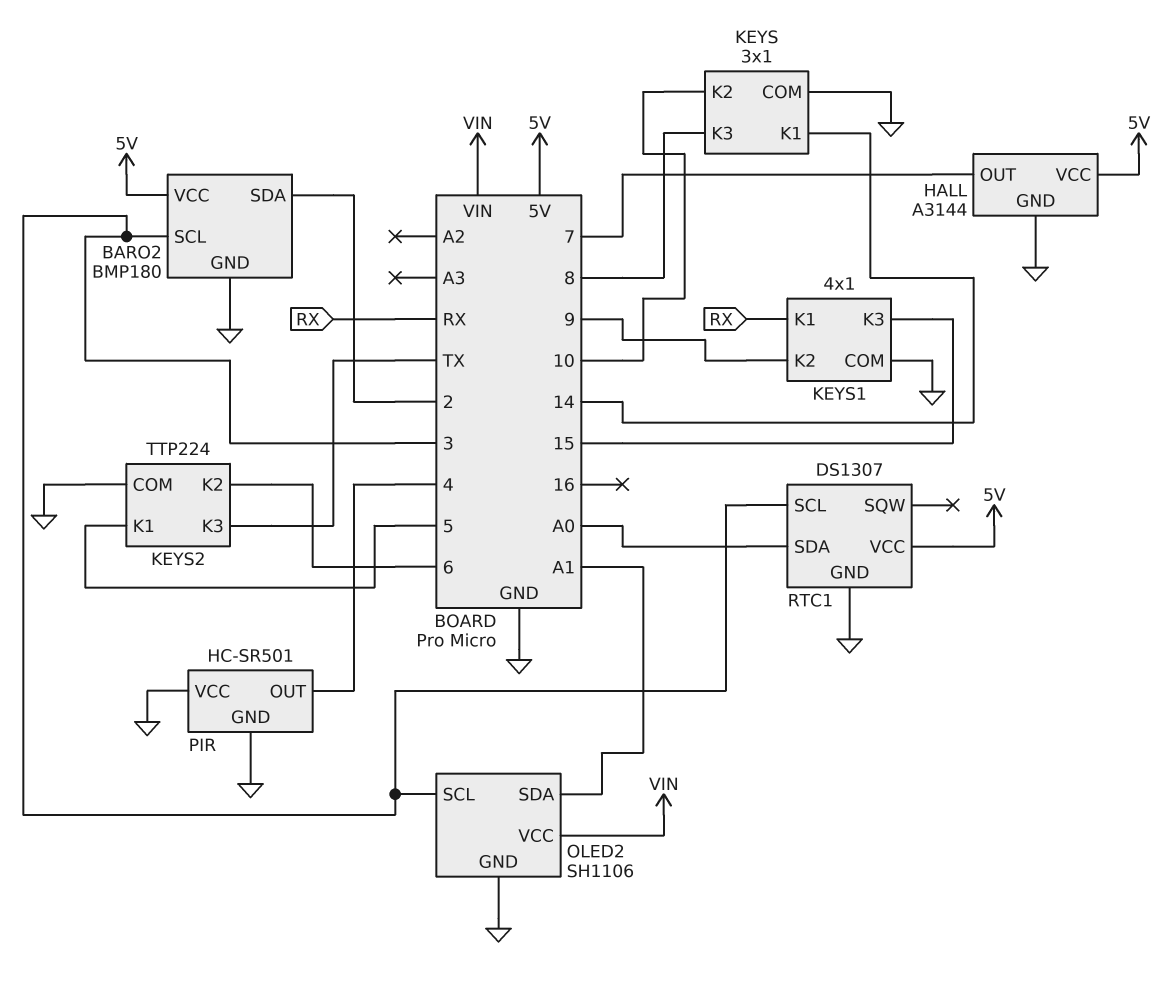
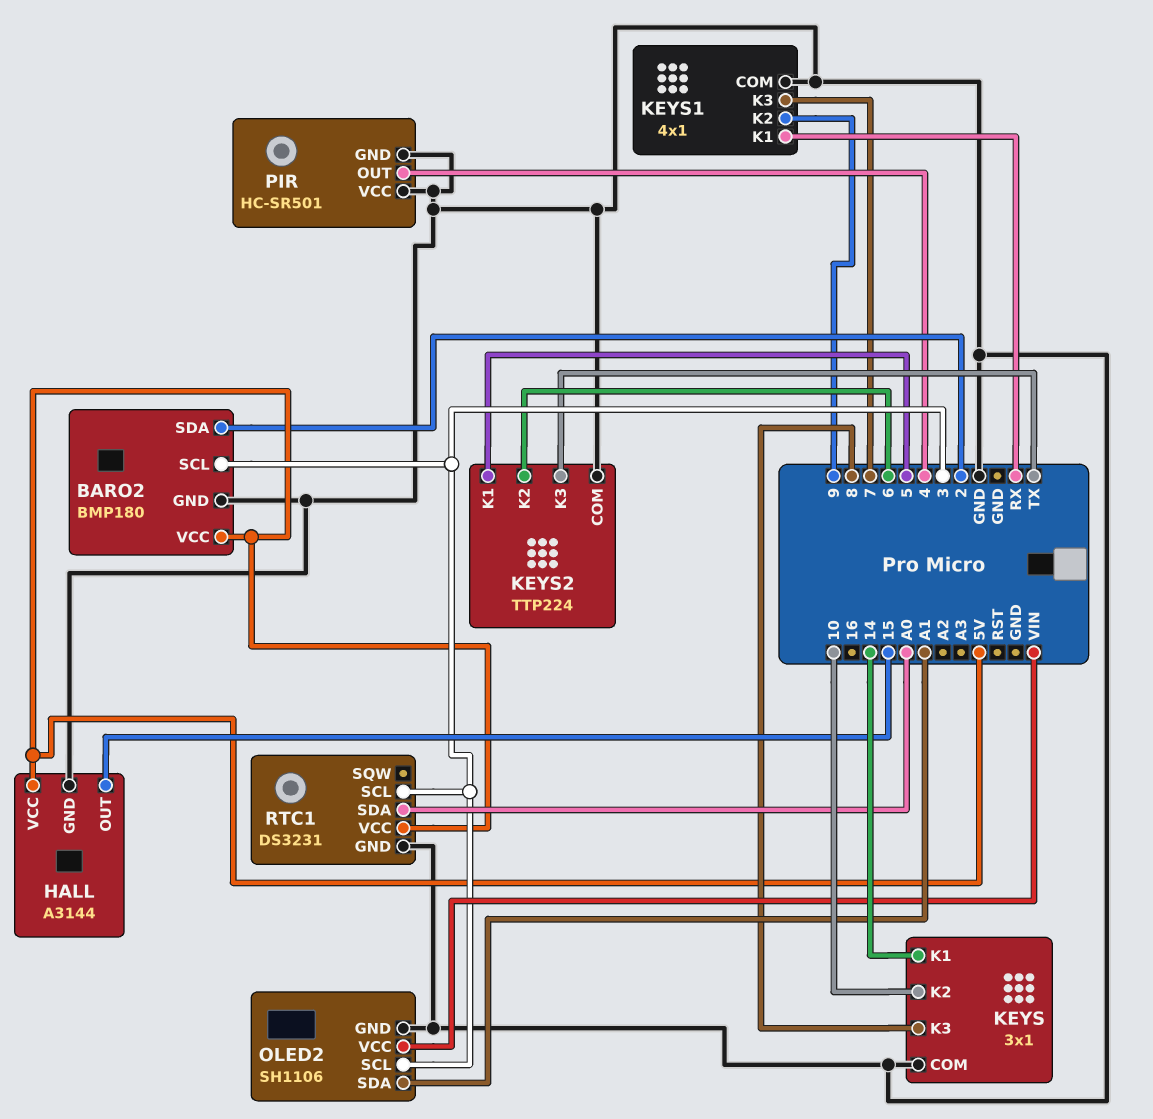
HALL pin OUT: 7 -> 15
KEYS1 pin K3: 15 -> 7
RTC1: DS1307 -> DS3231

